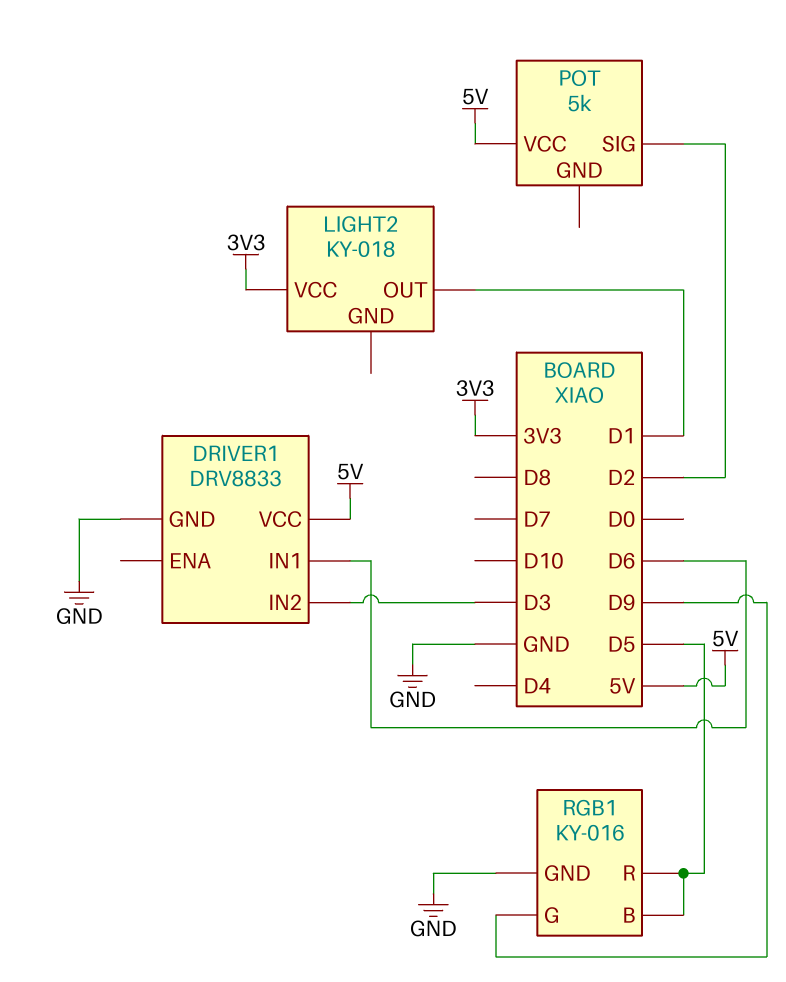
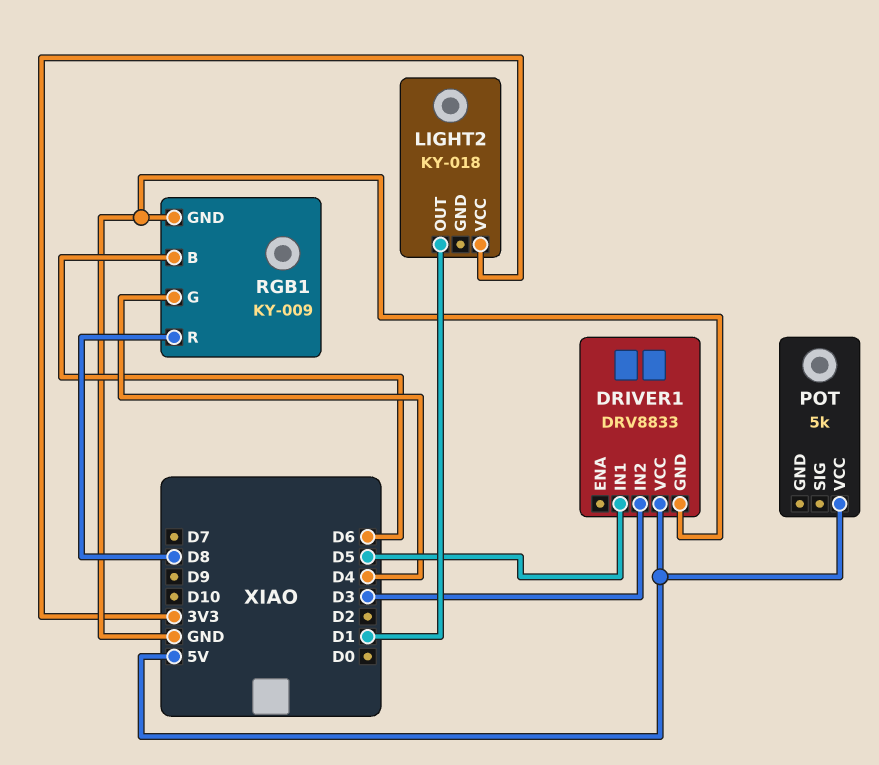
DRIVER1 pin IN1: D6 -> D5
POT pin SIG: D2 -> none
RGB1: KY-016 -> KY-009
RGB1 pin B: D5 -> D6
RGB1 pin G: D9 -> D4
RGB1 pin R: D5 -> D8

